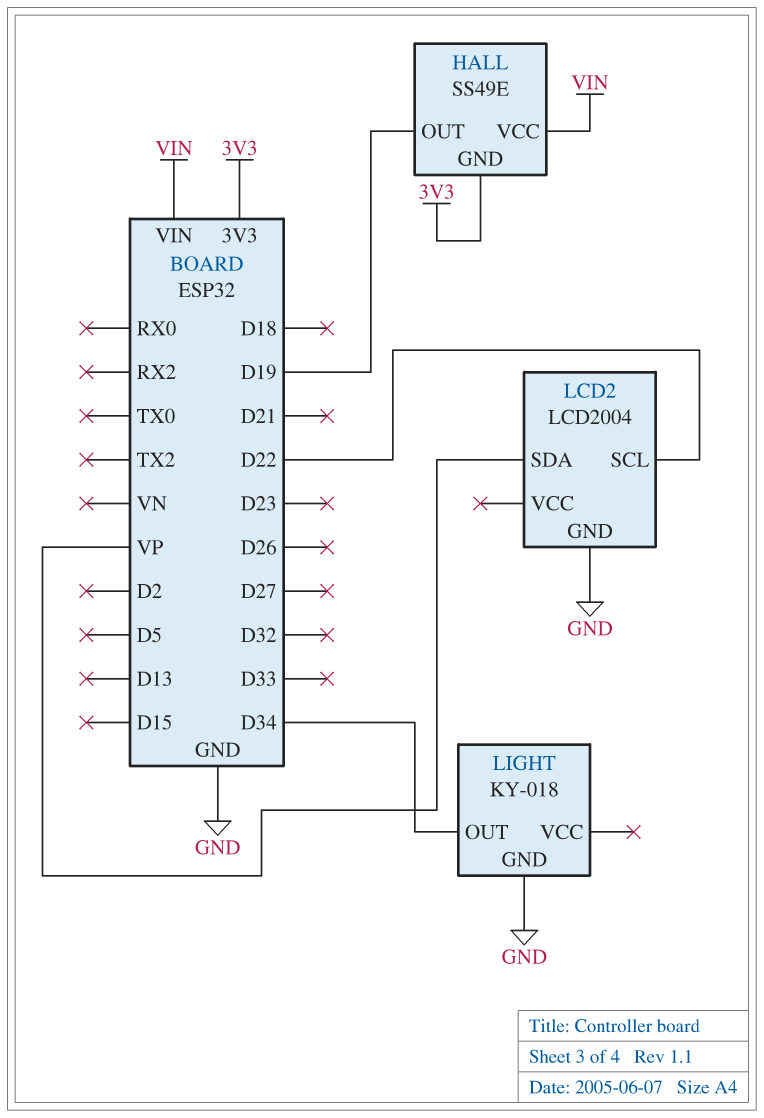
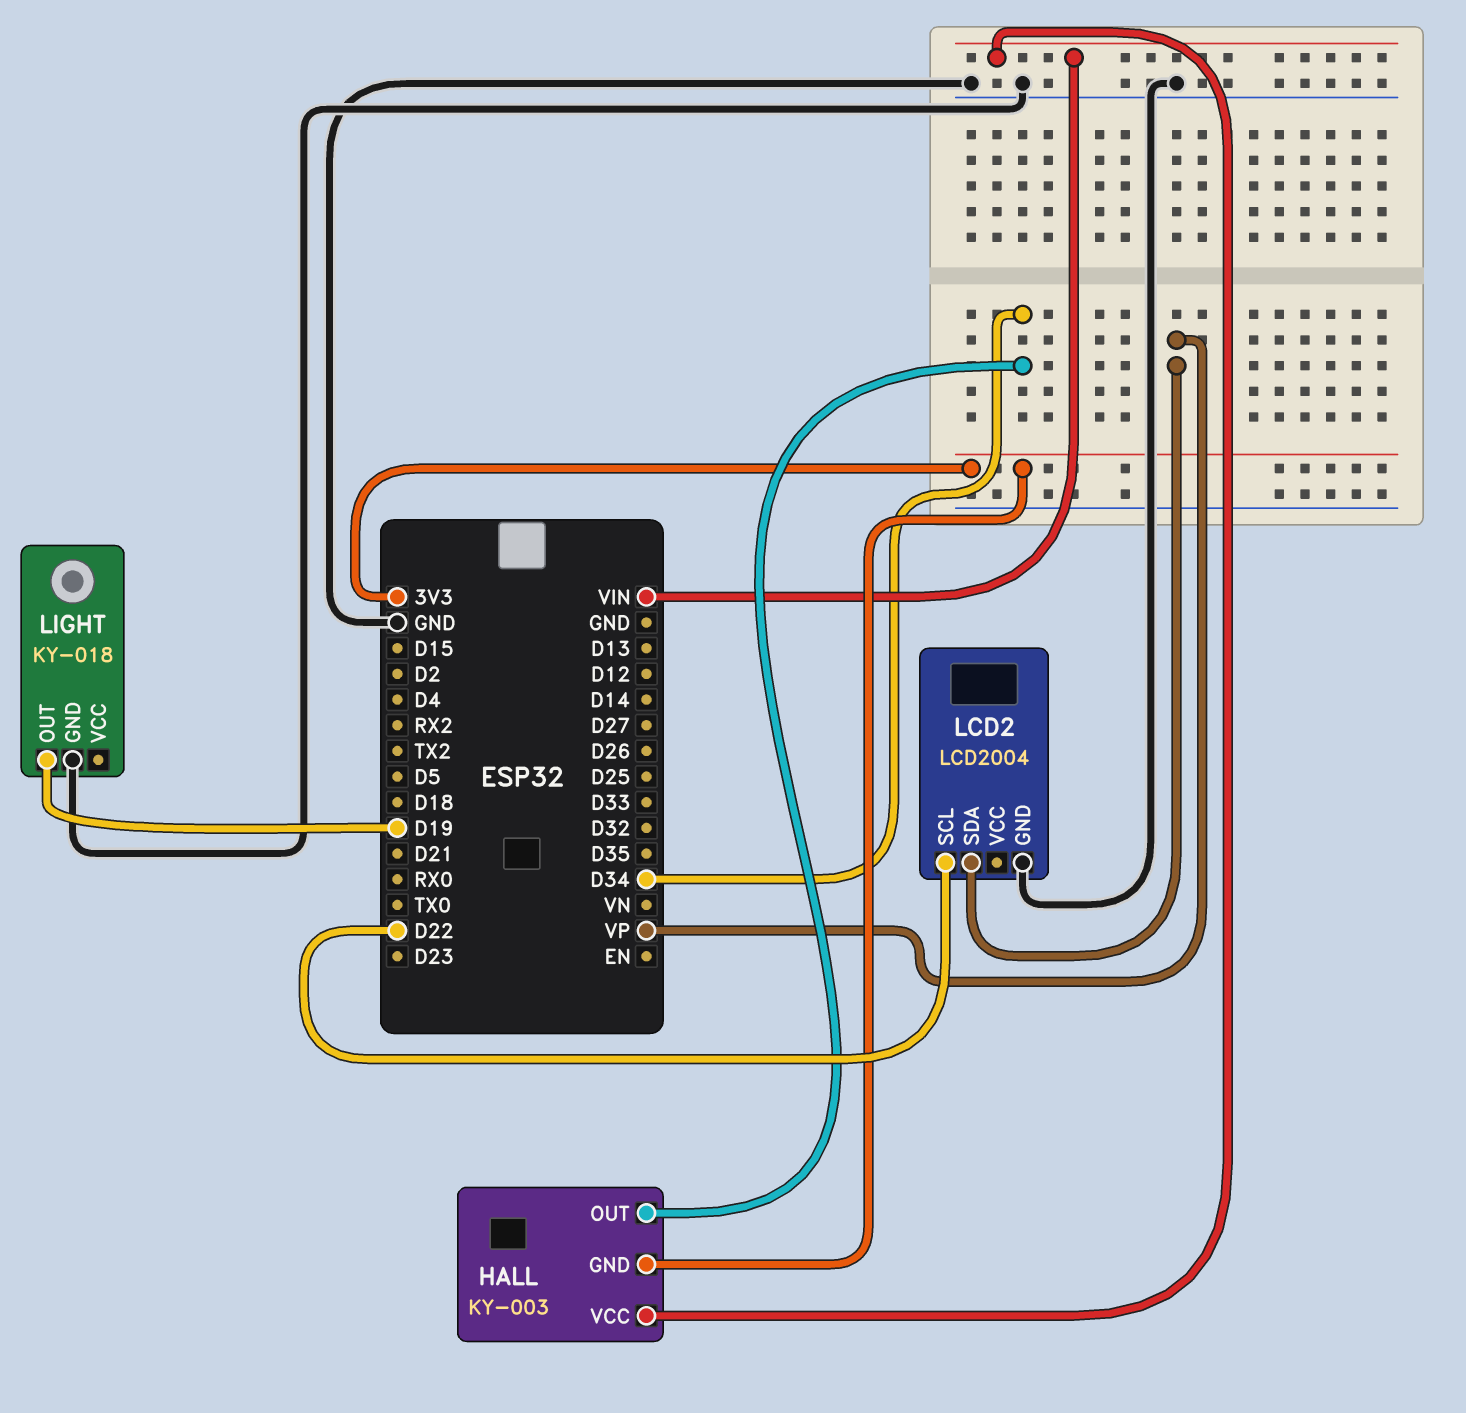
HALL: SS49E -> KY-003
HALL pin OUT: D19 -> D34
LIGHT pin OUT: D34 -> D19

